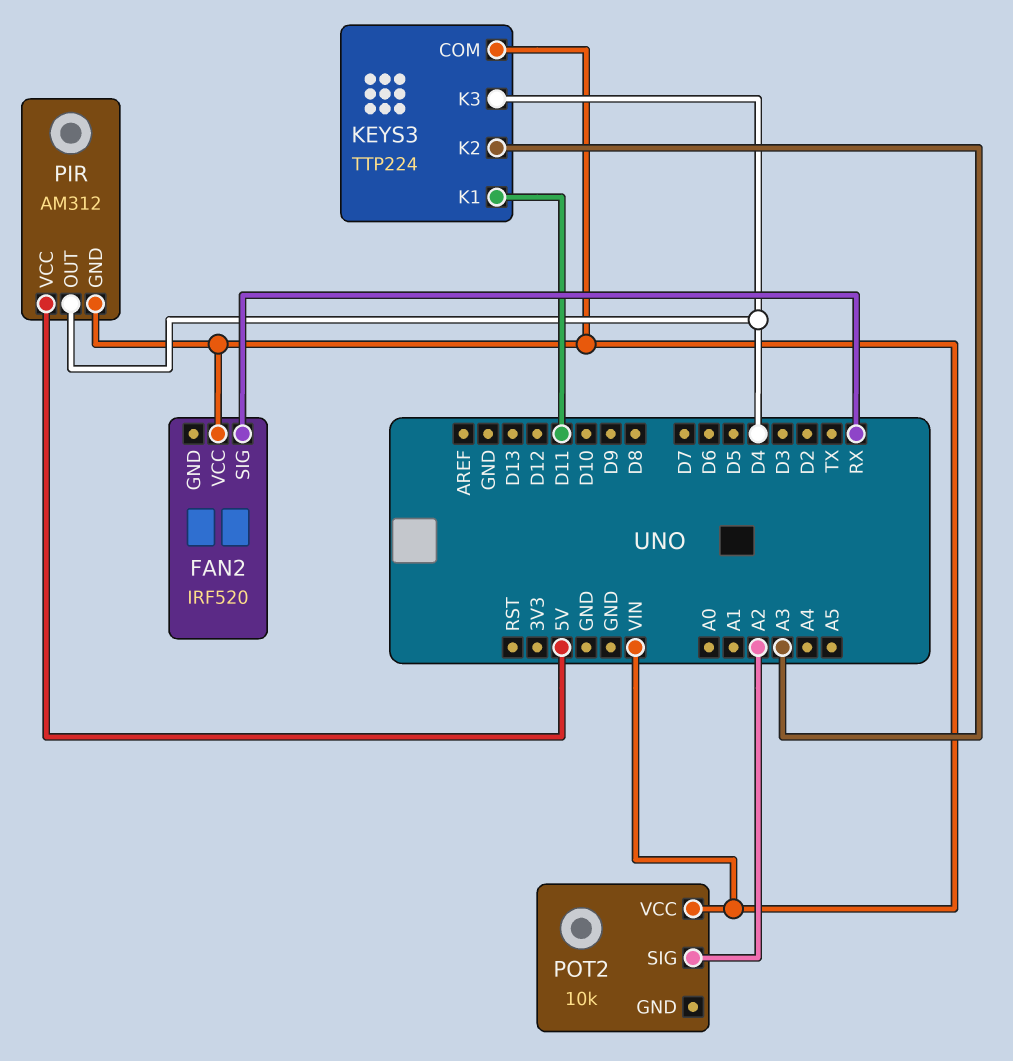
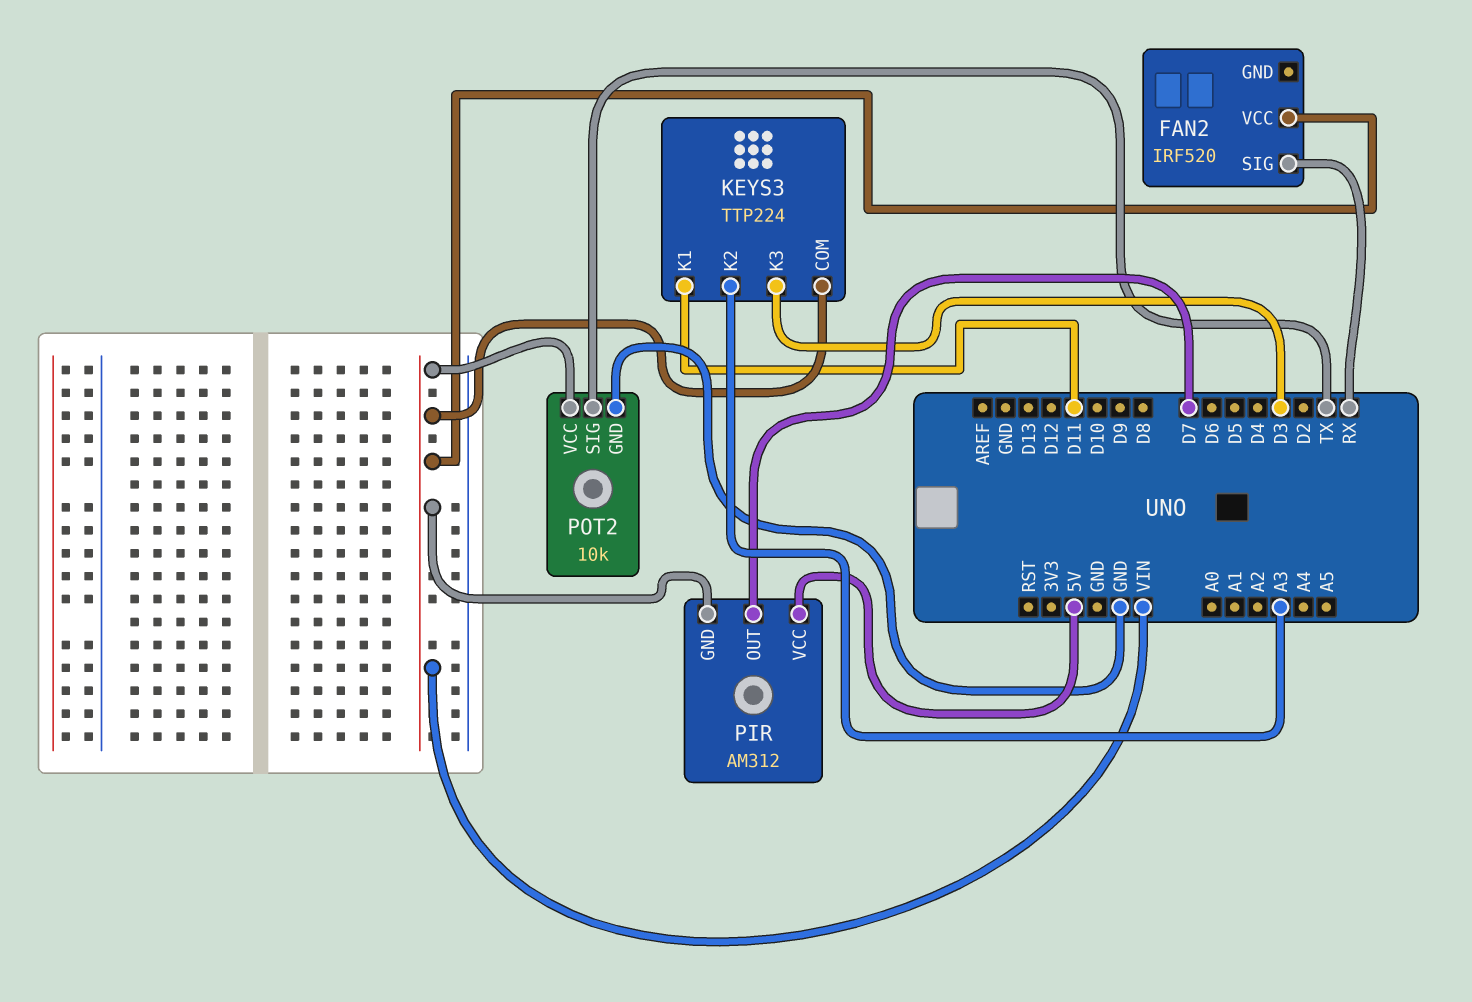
KEYS3 pin K3: D4 -> D3
PIR pin OUT: D4 -> D7
POT2 pin GND: none -> GND
POT2 pin SIG: A2 -> TX

